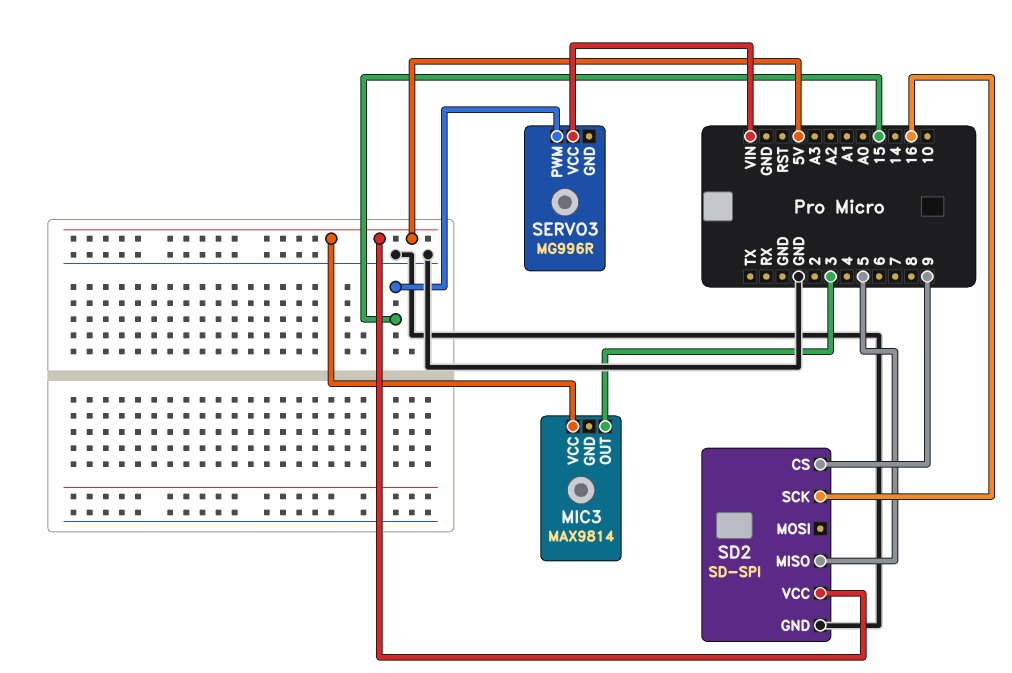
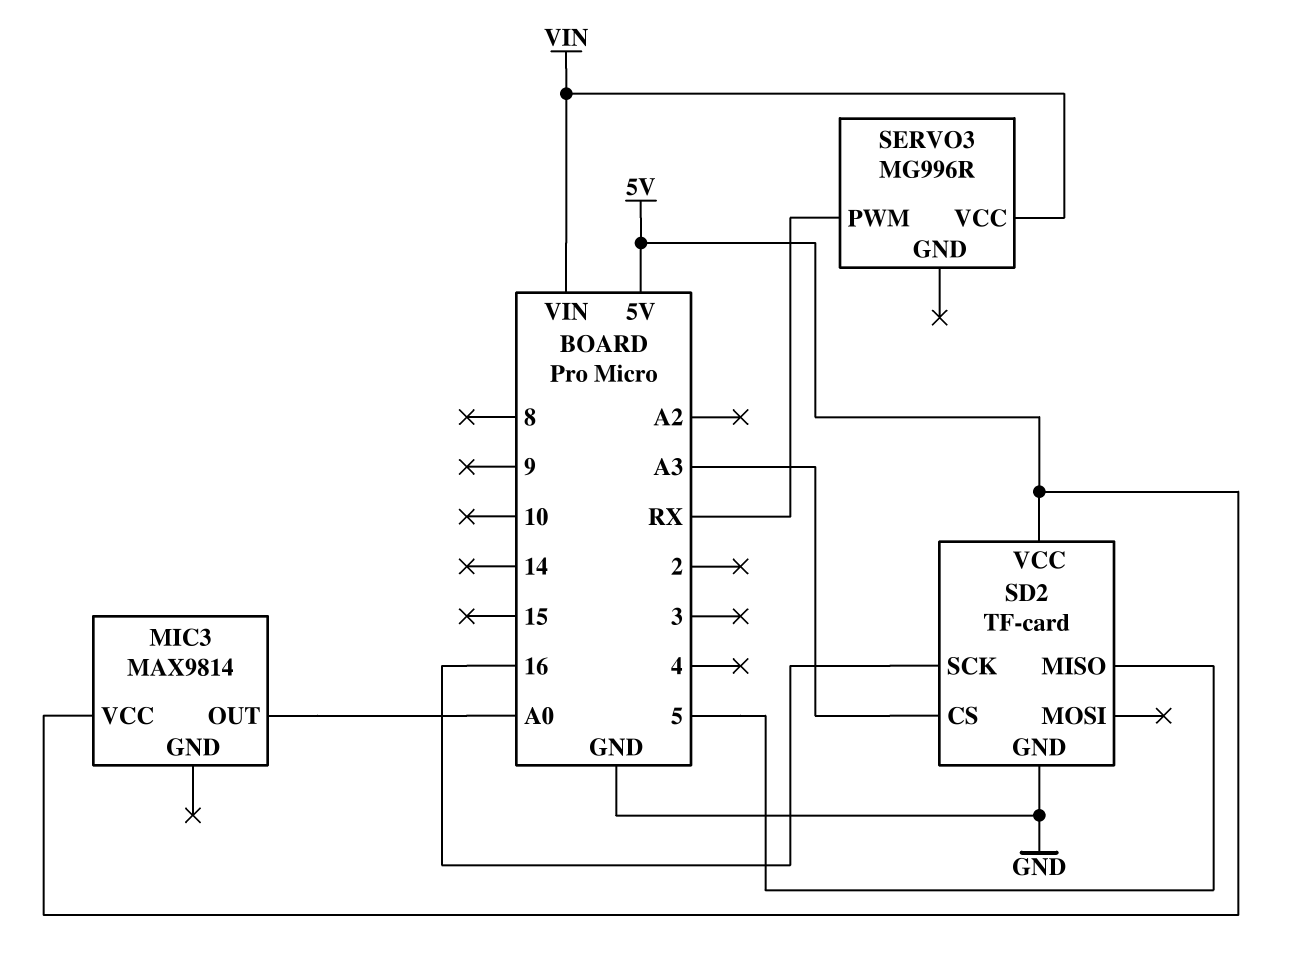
MIC3 pin OUT: 3 -> A0
SD2: SD-SPI -> TF-card
SD2 pin CS: 9 -> A3
SERVO3 pin PWM: 15 -> RX

